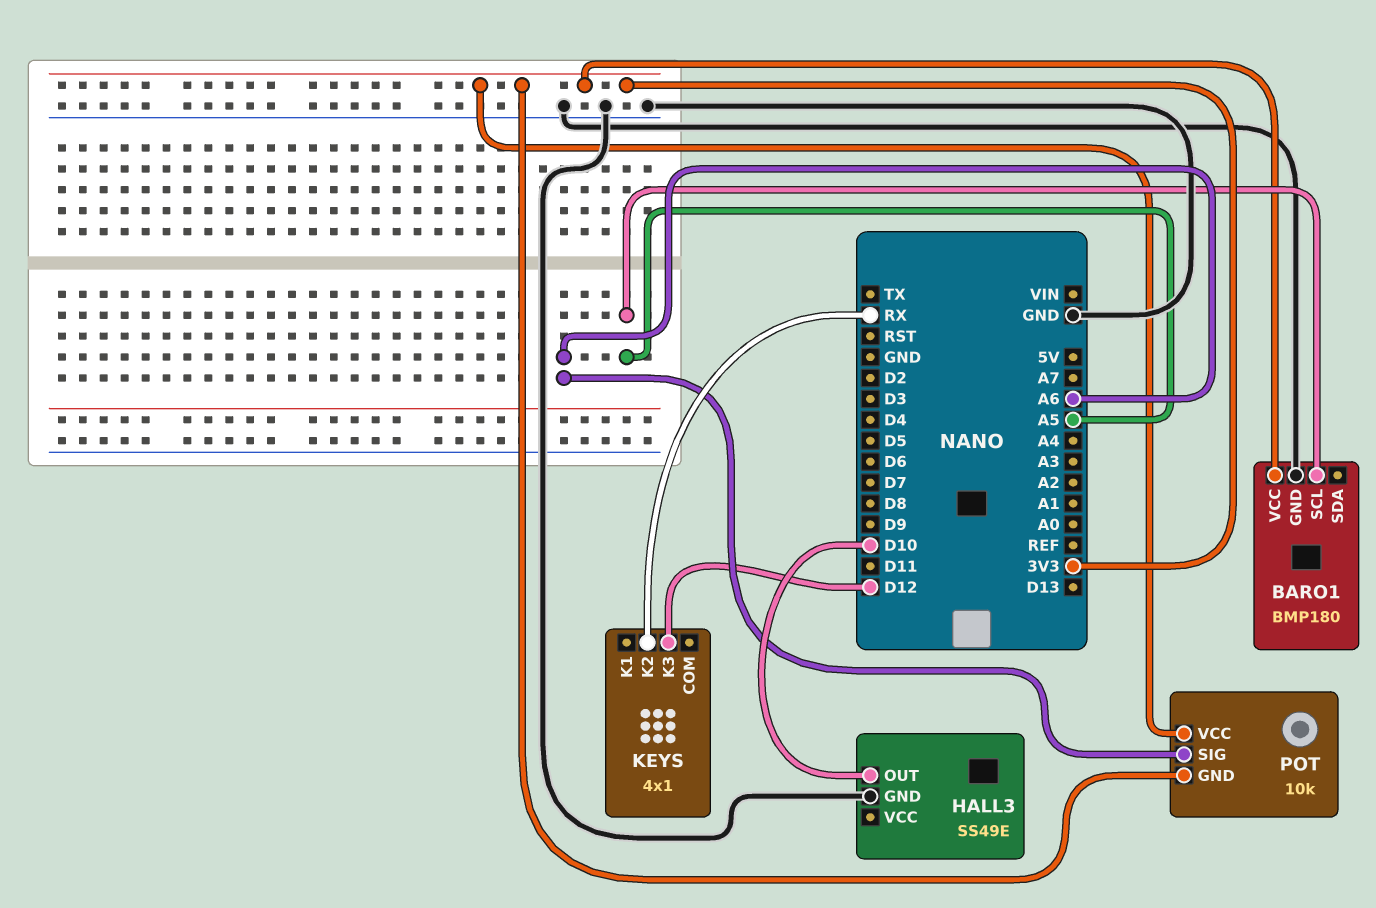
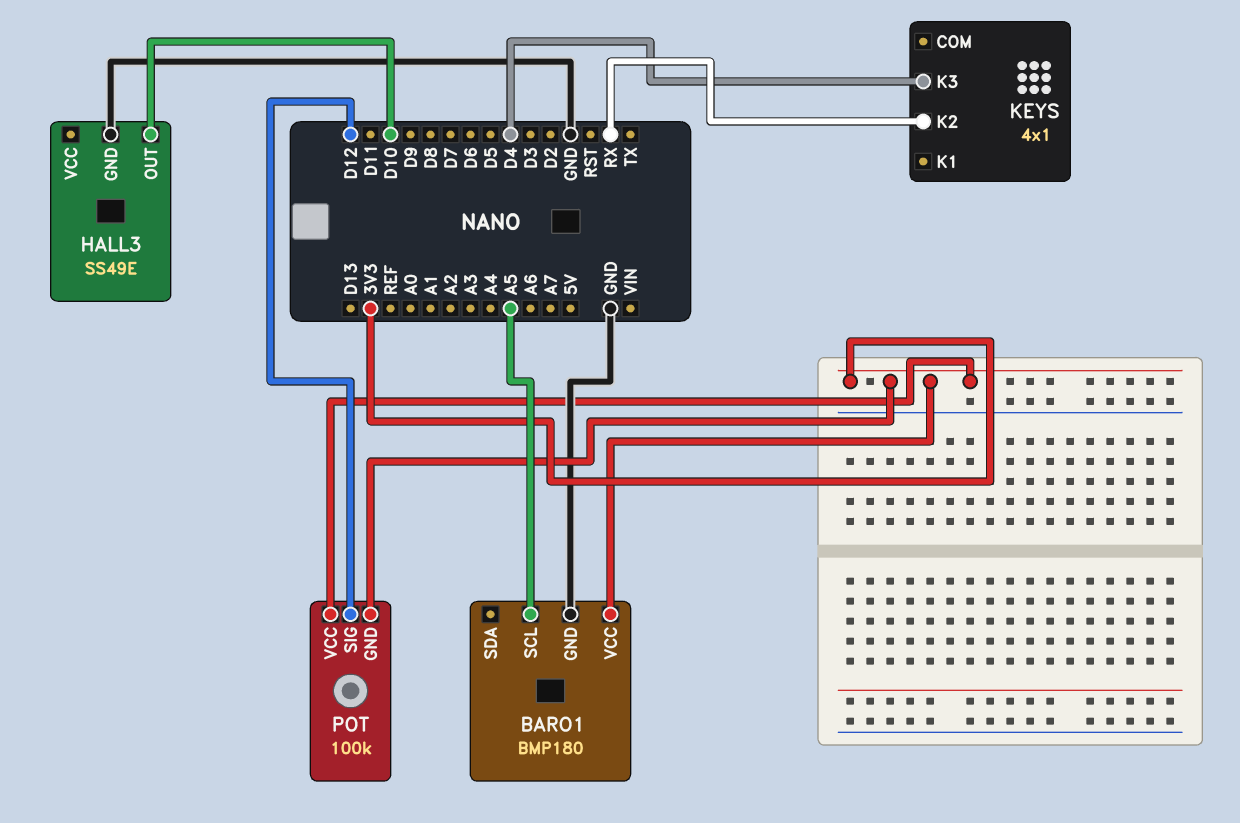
KEYS pin K3: D12 -> D4
POT: 10k -> 100k
POT pin SIG: A6 -> D12

